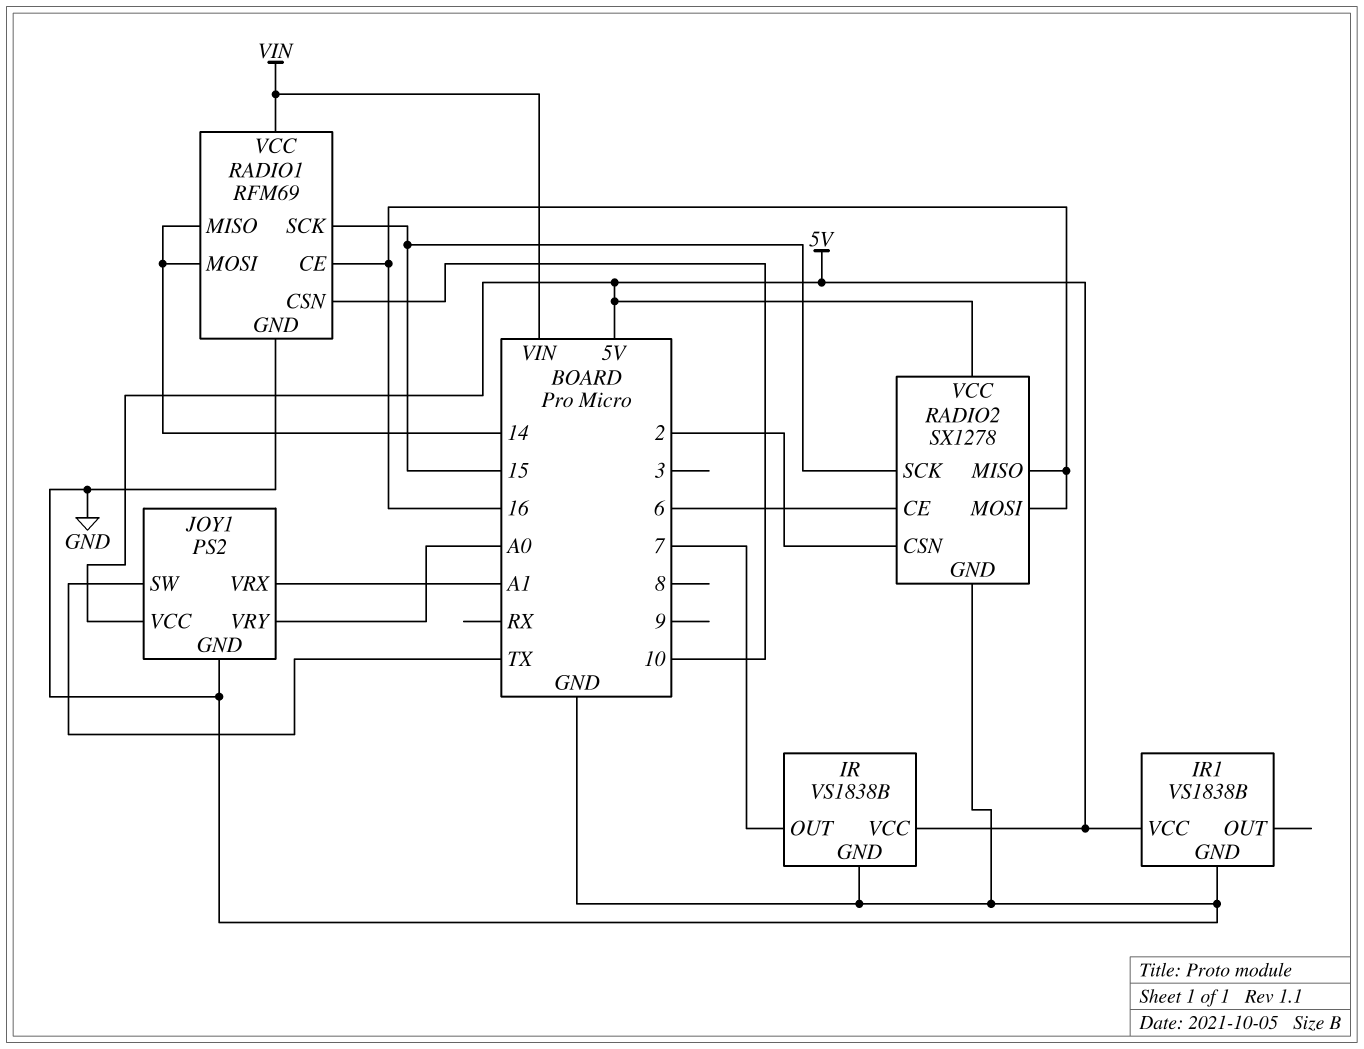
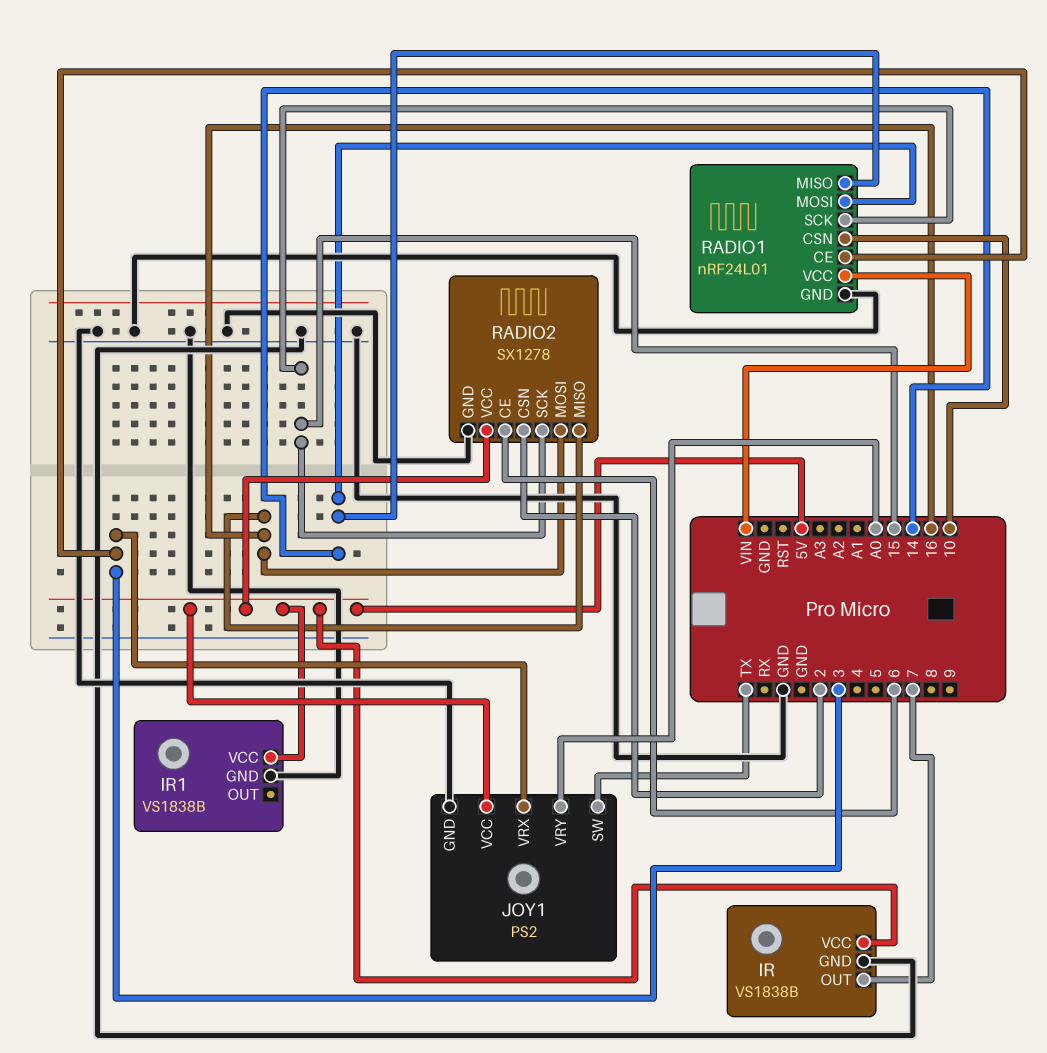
JOY1 pin VRX: A1 -> 3
RADIO1: RFM69 -> nRF24L01
RADIO1 pin CE: 16 -> 3

